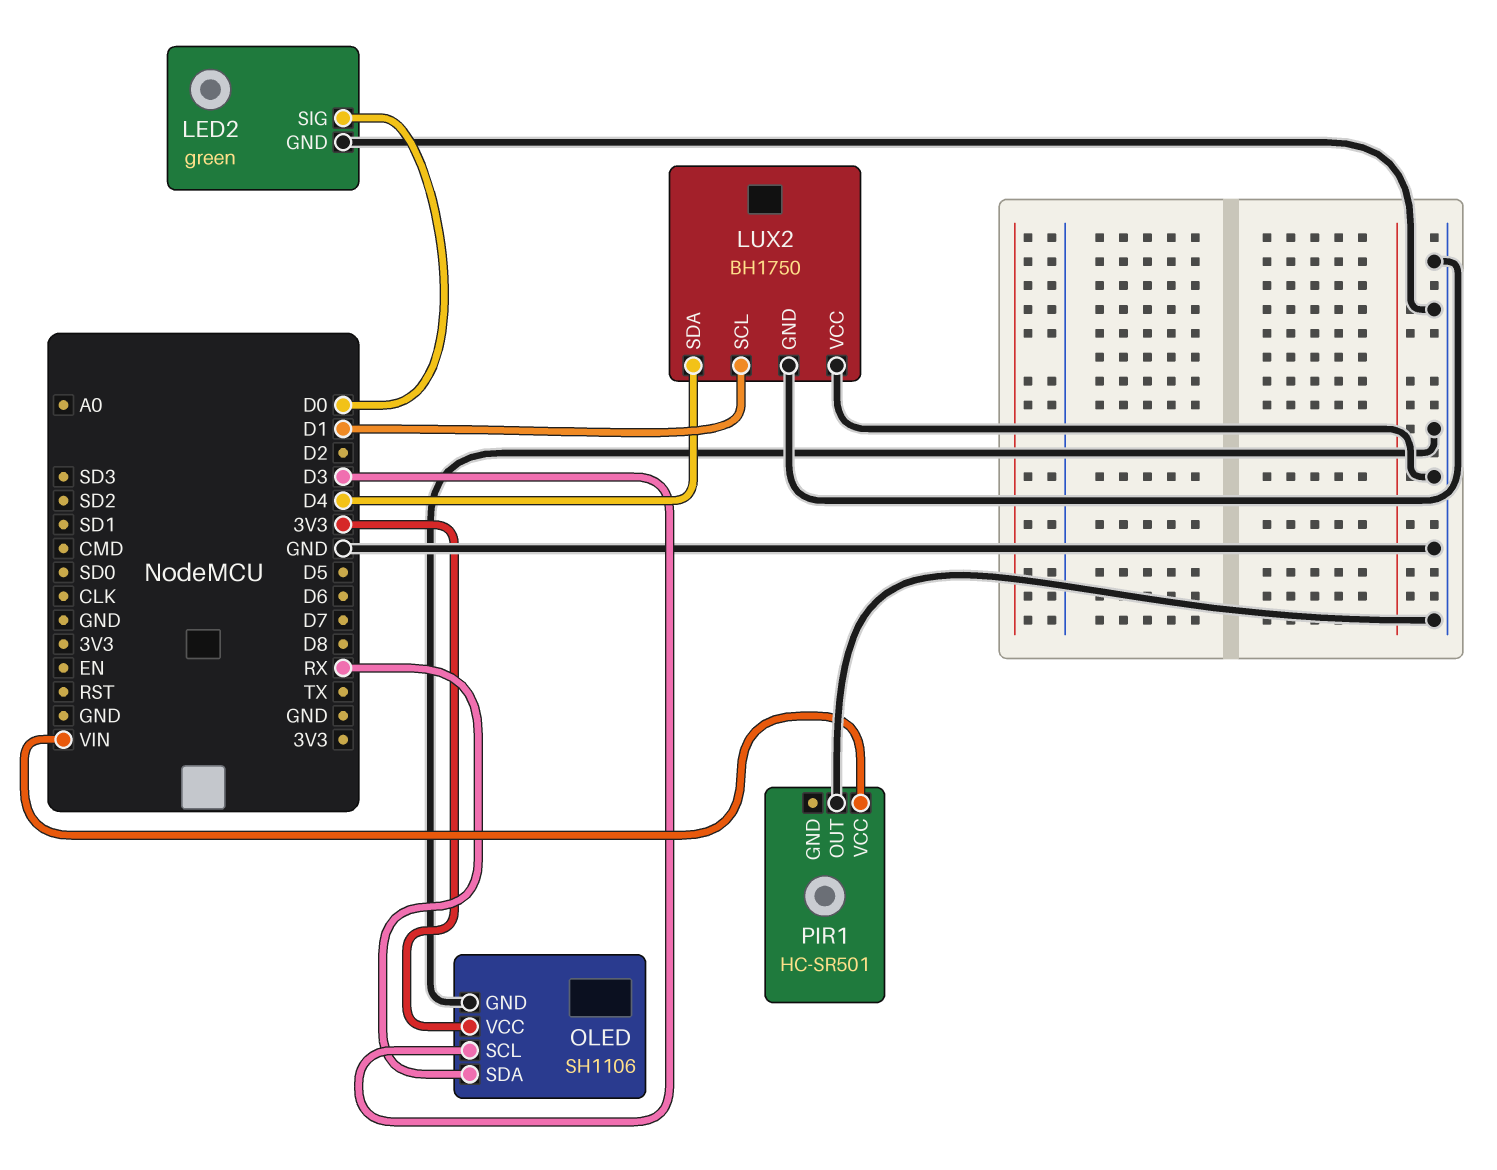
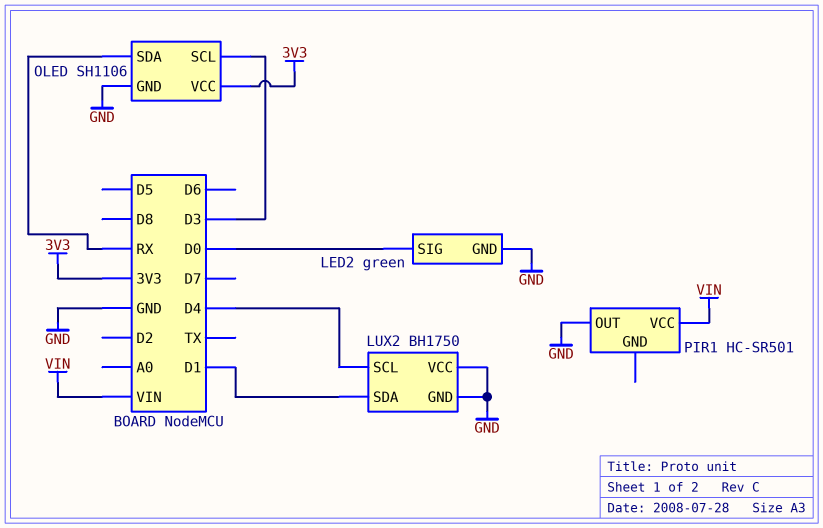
LUX2 pin SCL: D1 -> D4
LUX2 pin SDA: D4 -> D1

